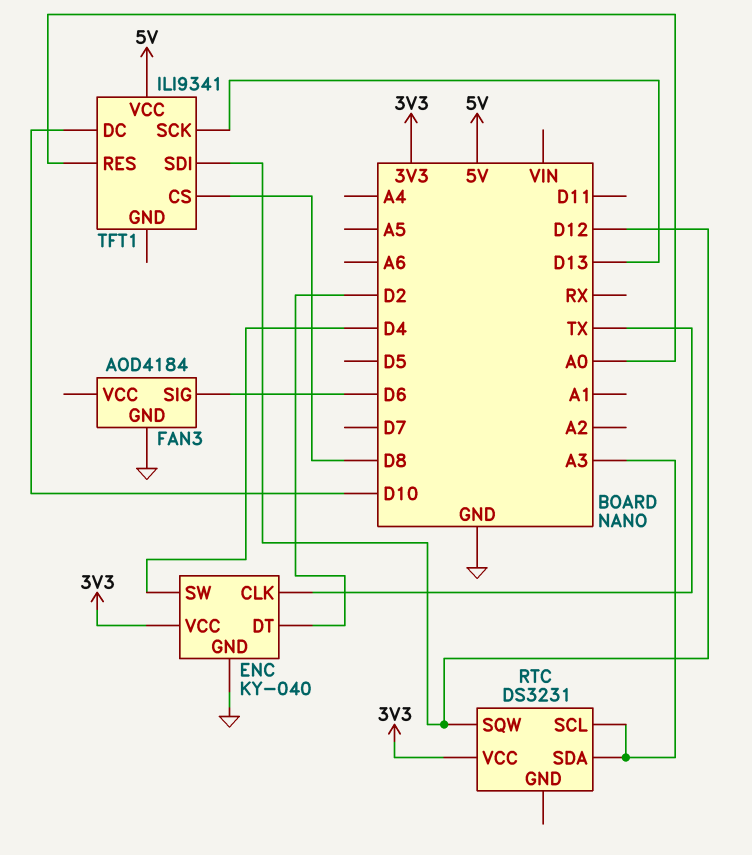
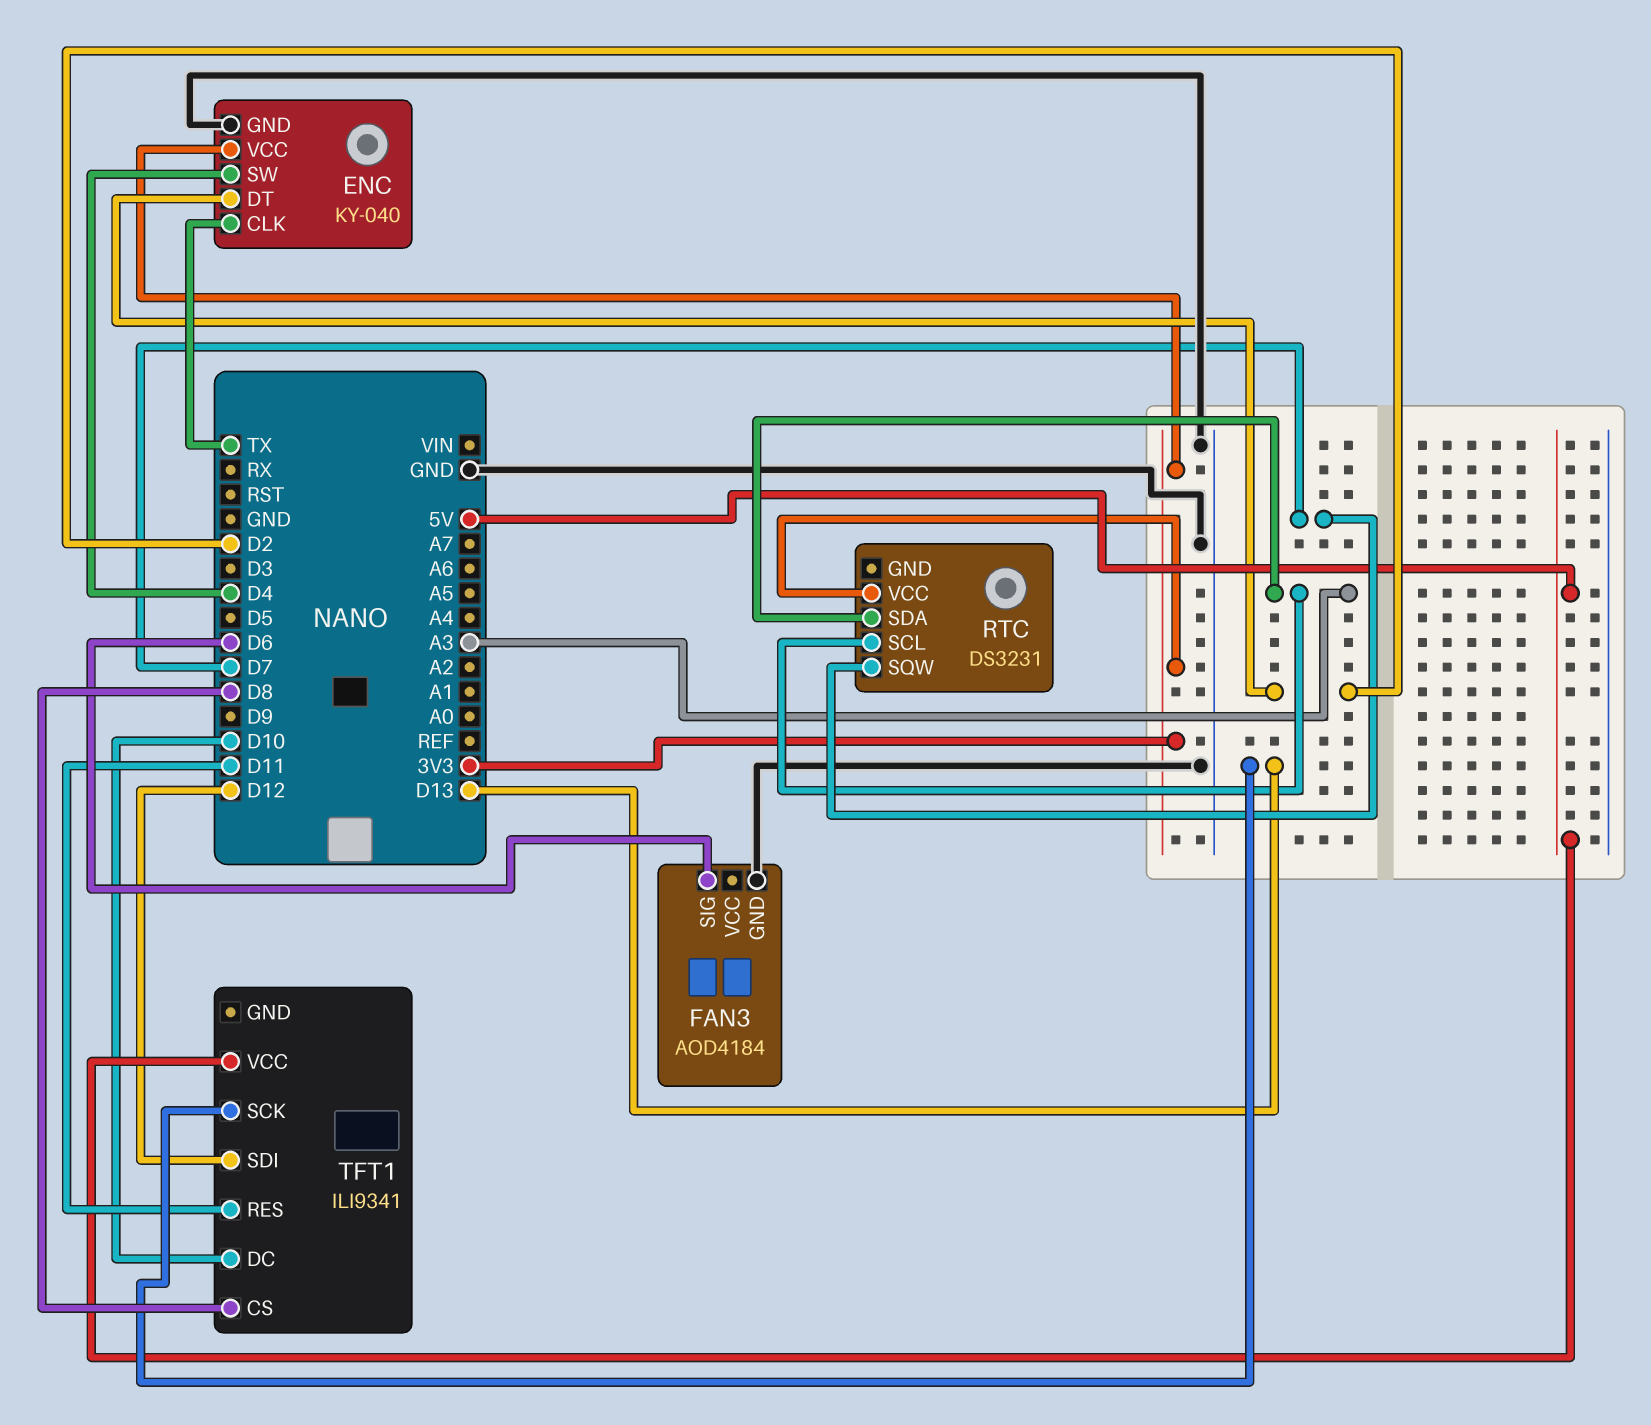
RTC pin SQW: D12 -> D7
TFT1 pin RES: A0 -> D11

